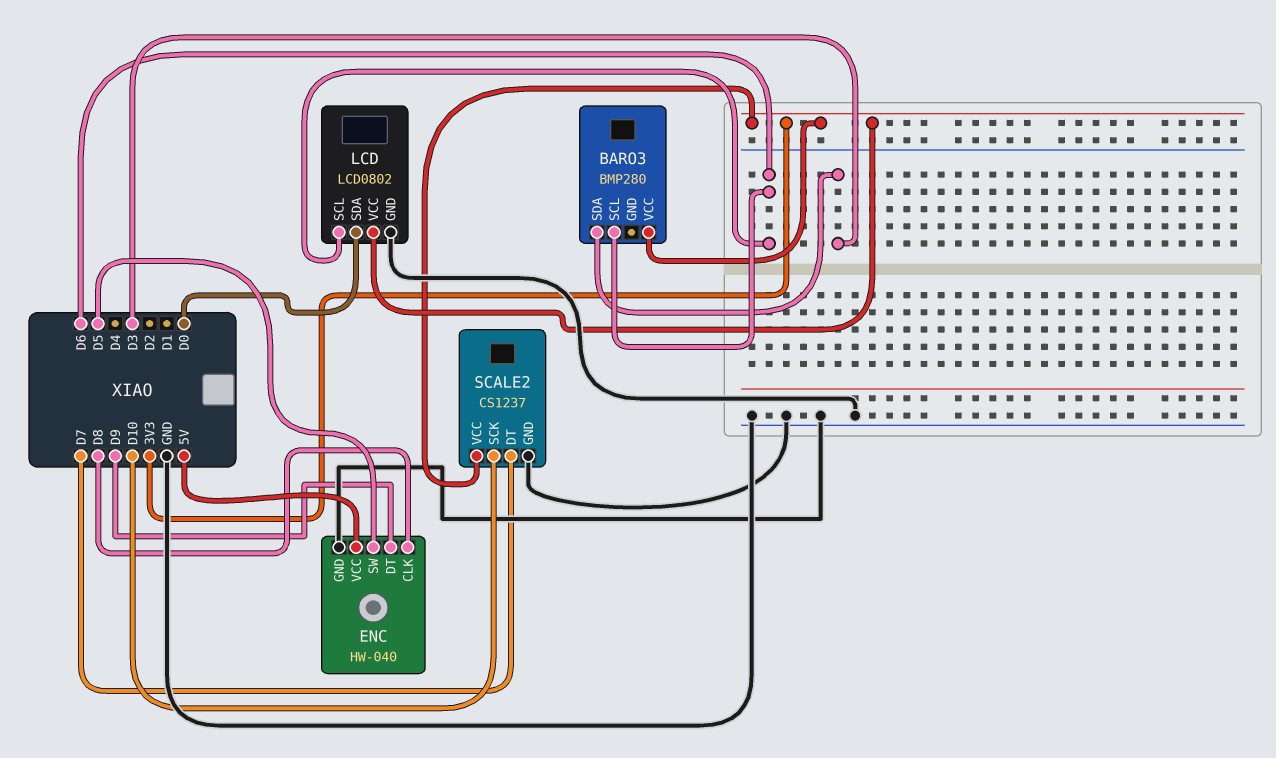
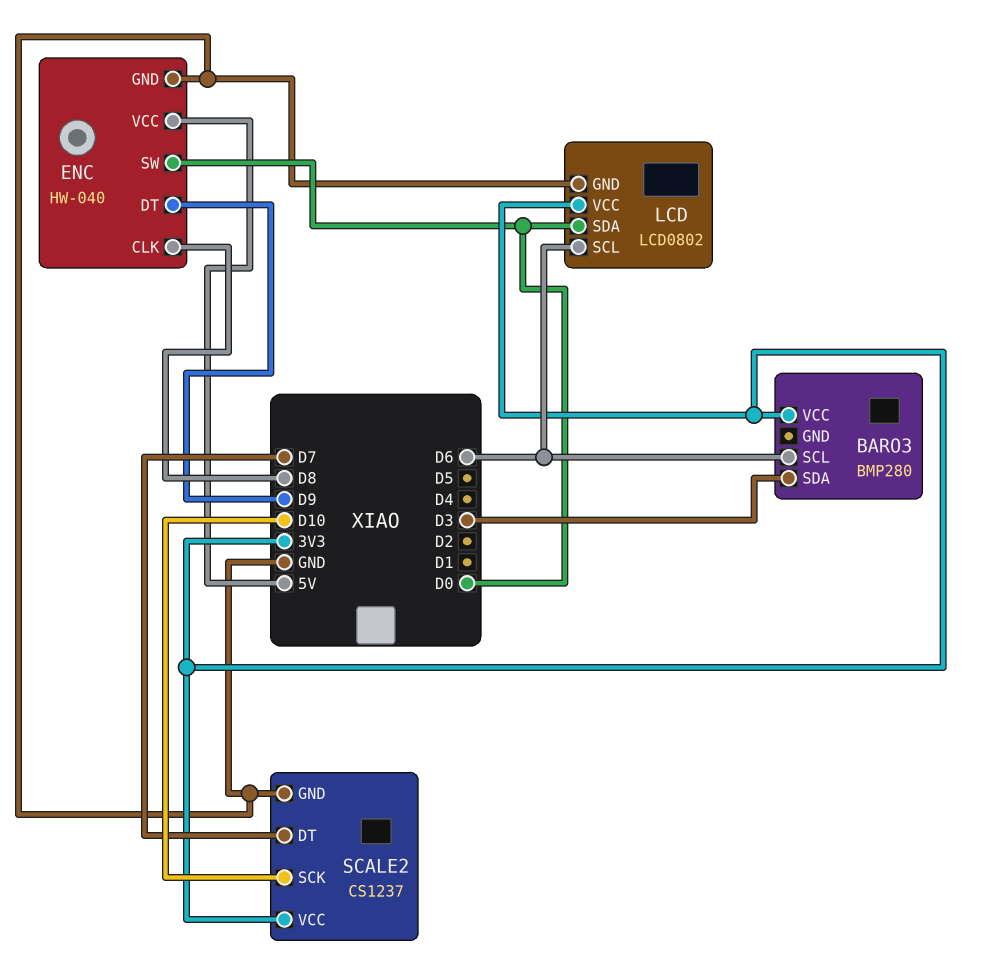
ENC pin SW: D5 -> D0

